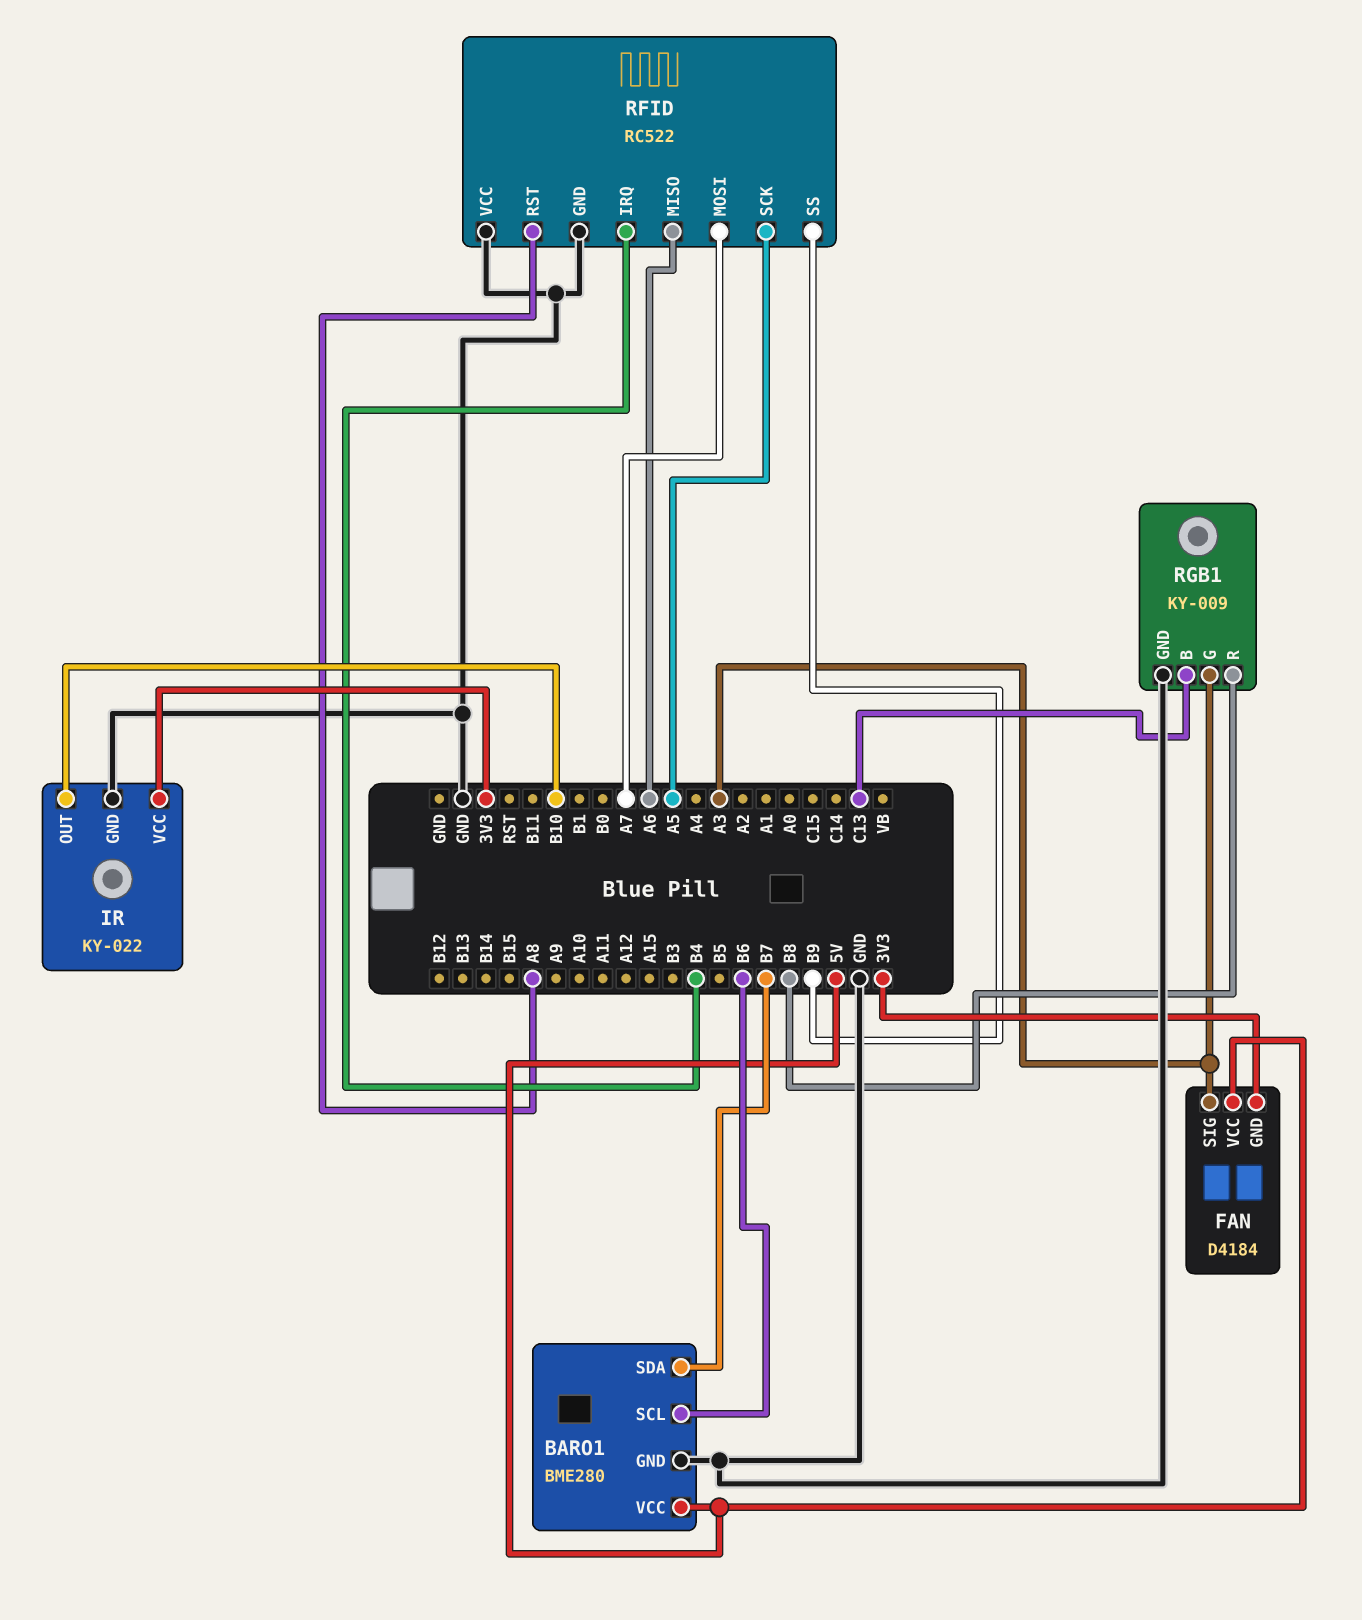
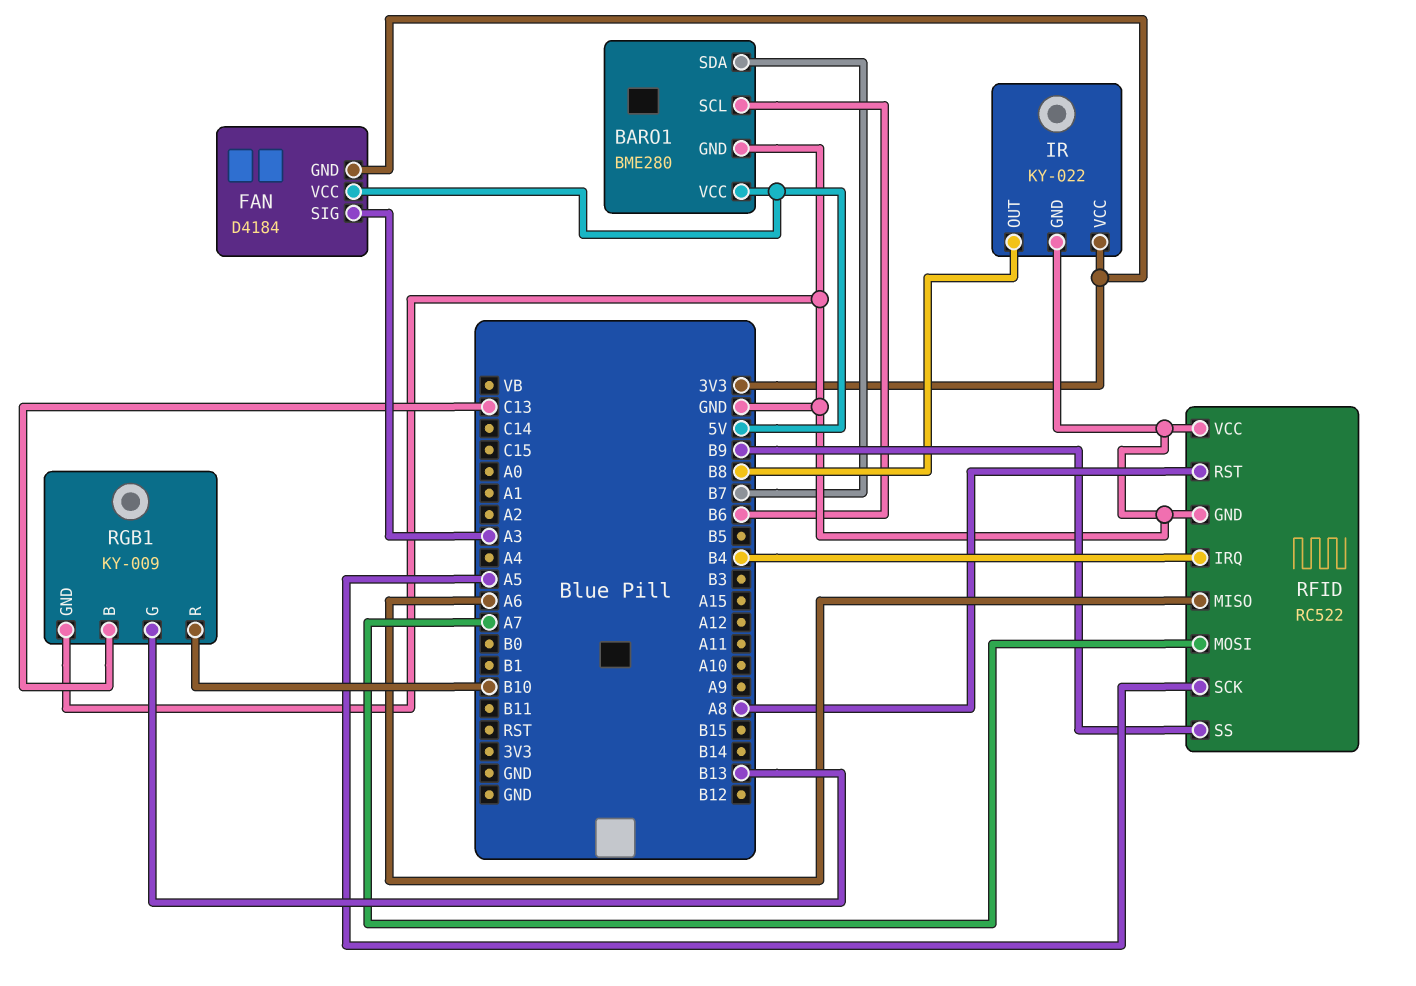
IR pin OUT: B10 -> B8
RGB1 pin G: A3 -> B13
RGB1 pin R: B8 -> B10

